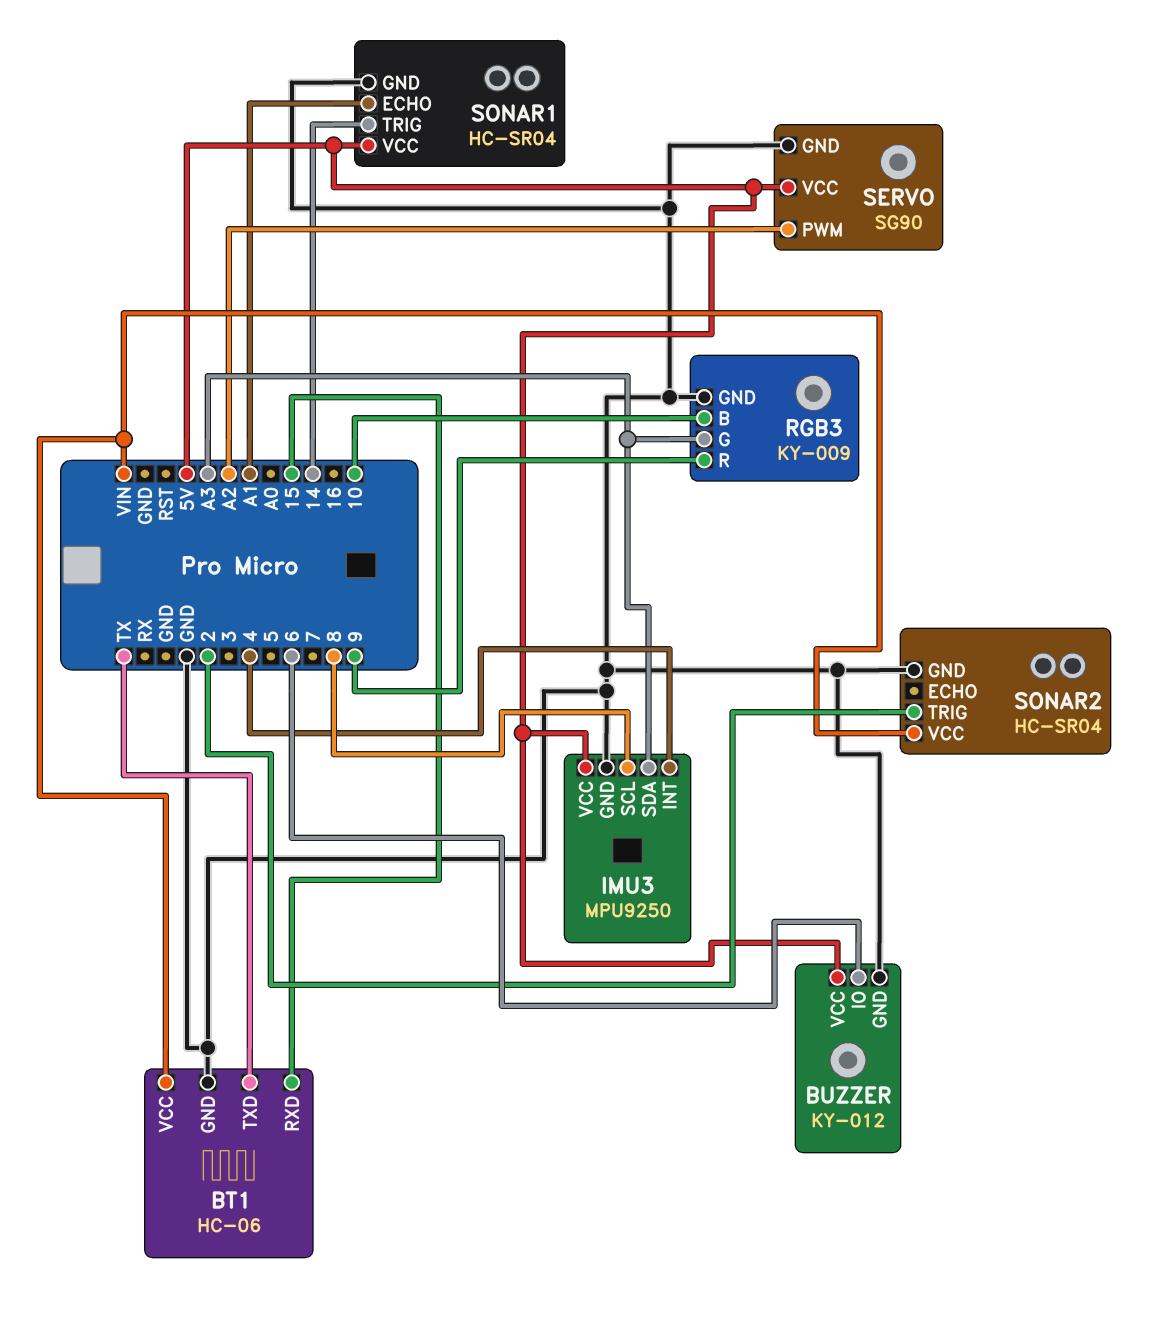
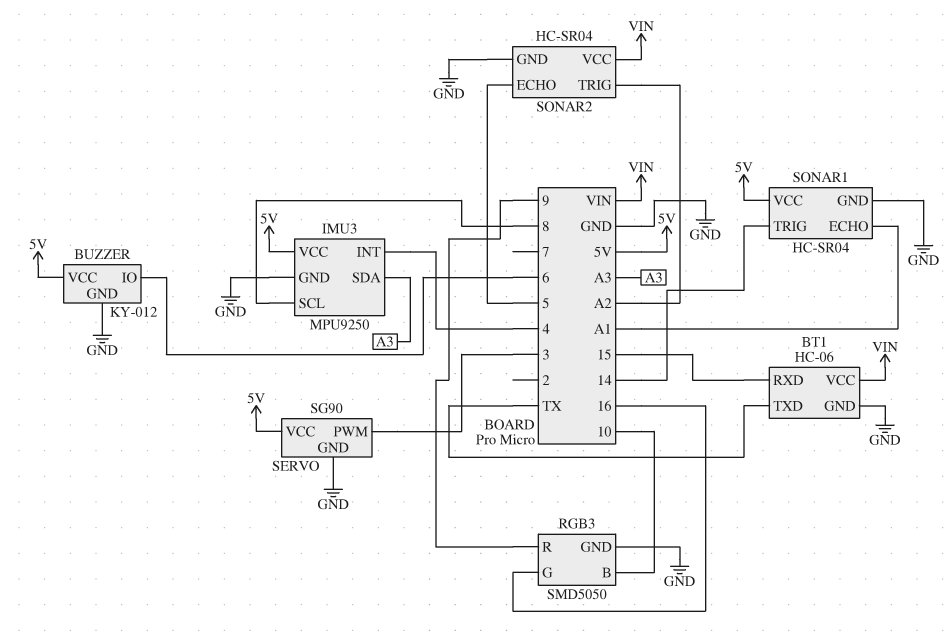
RGB3: KY-009 -> SMD5050
RGB3 pin G: A3 -> 16
SERVO pin PWM: A2 -> 3
SONAR2 pin ECHO: none -> 5
SONAR2 pin TRIG: 2 -> A2

